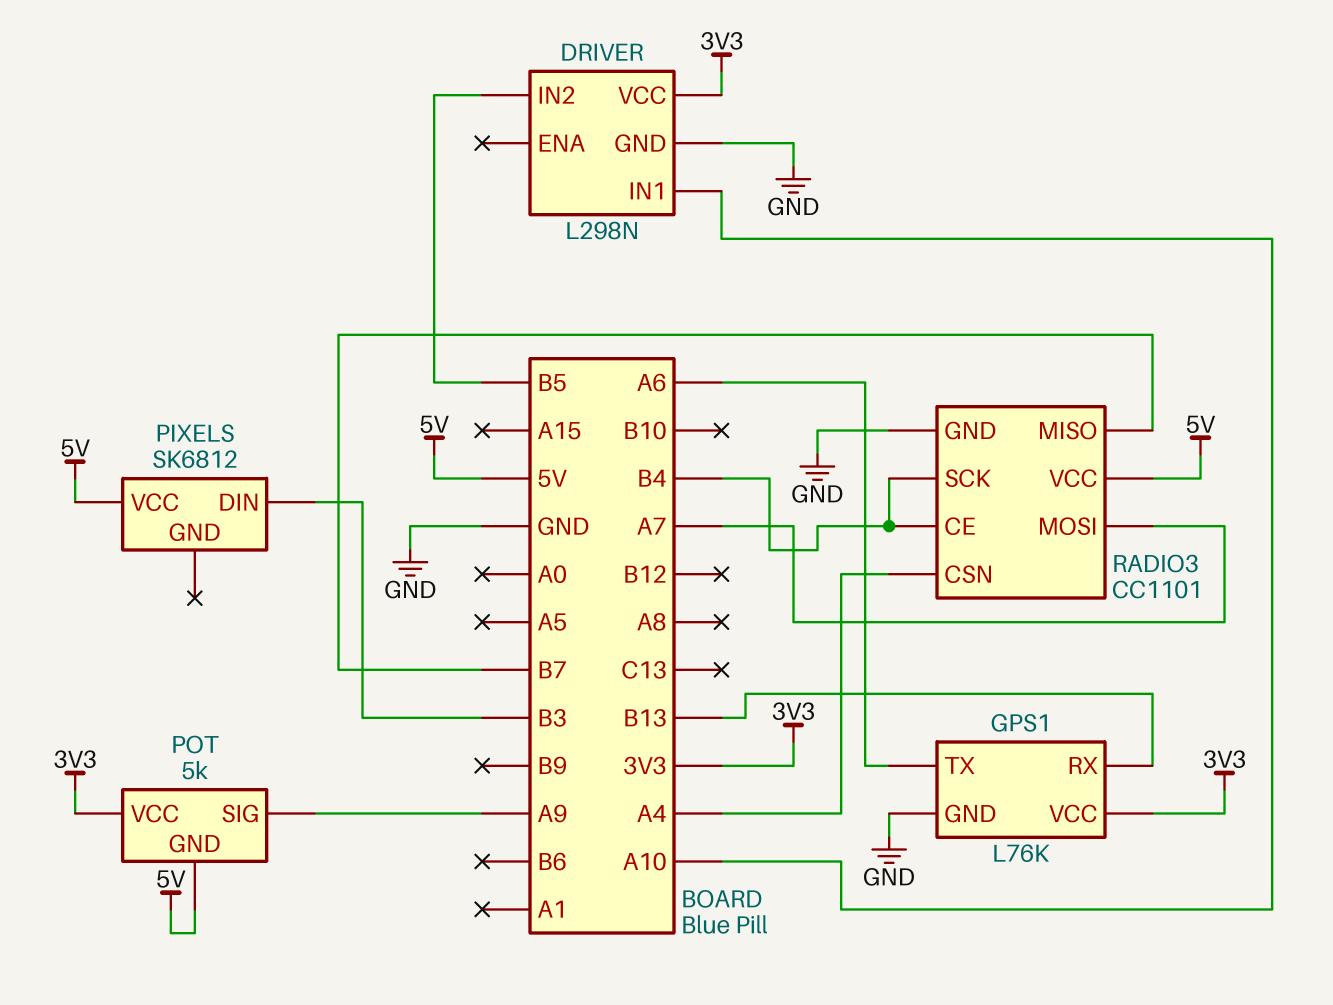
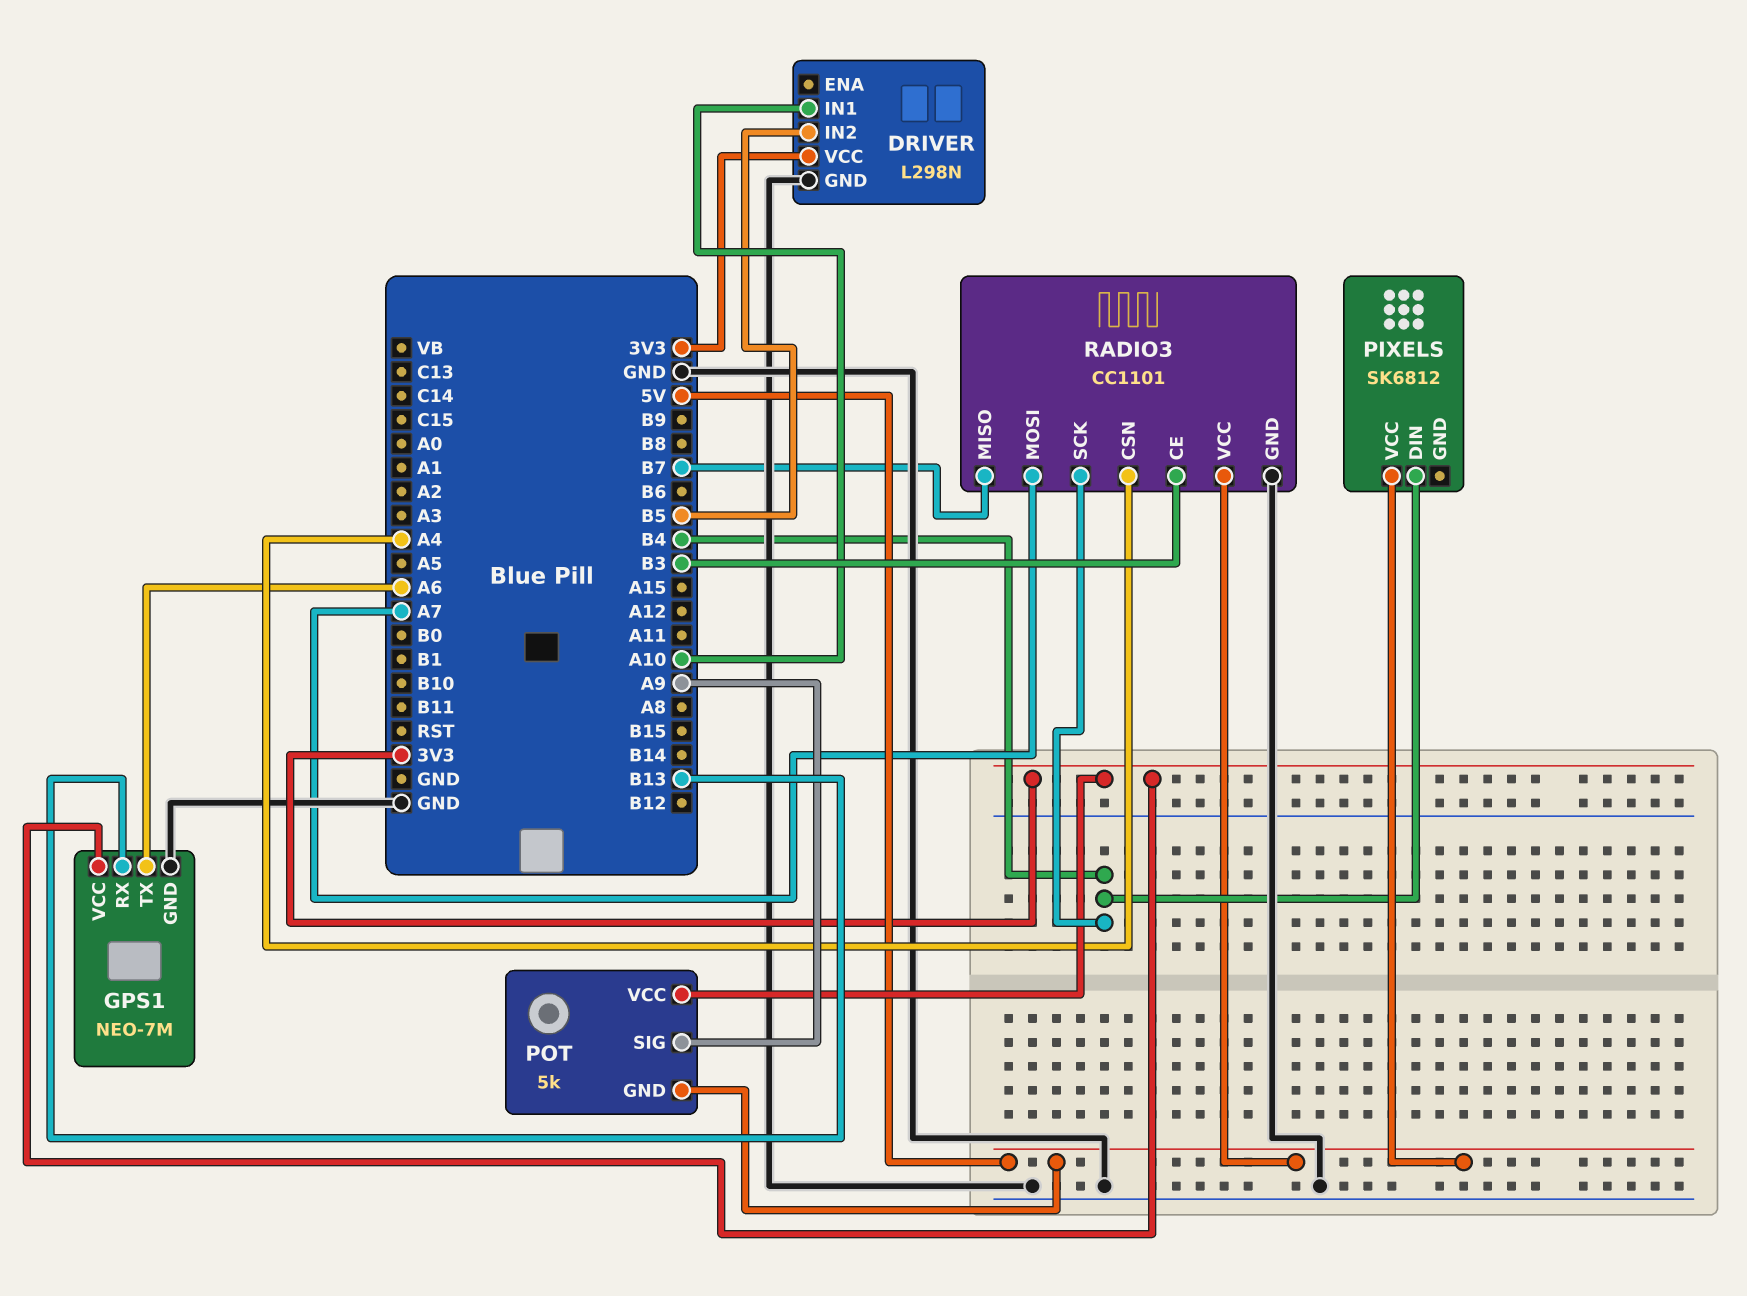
GPS1: L76K -> NEO-7M
PIXELS pin DIN: B3 -> B4
RADIO3 pin CE: B4 -> B3

